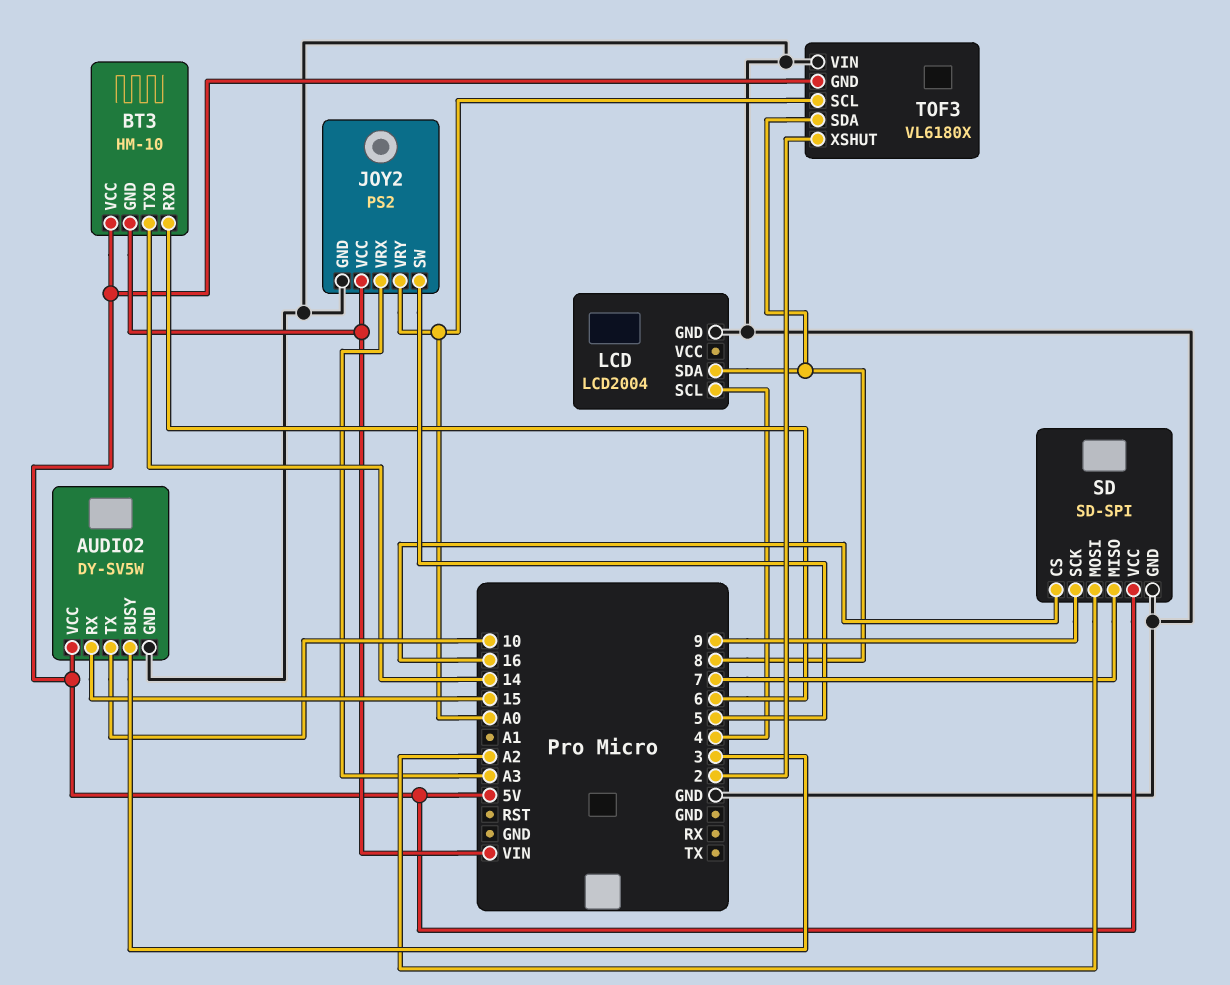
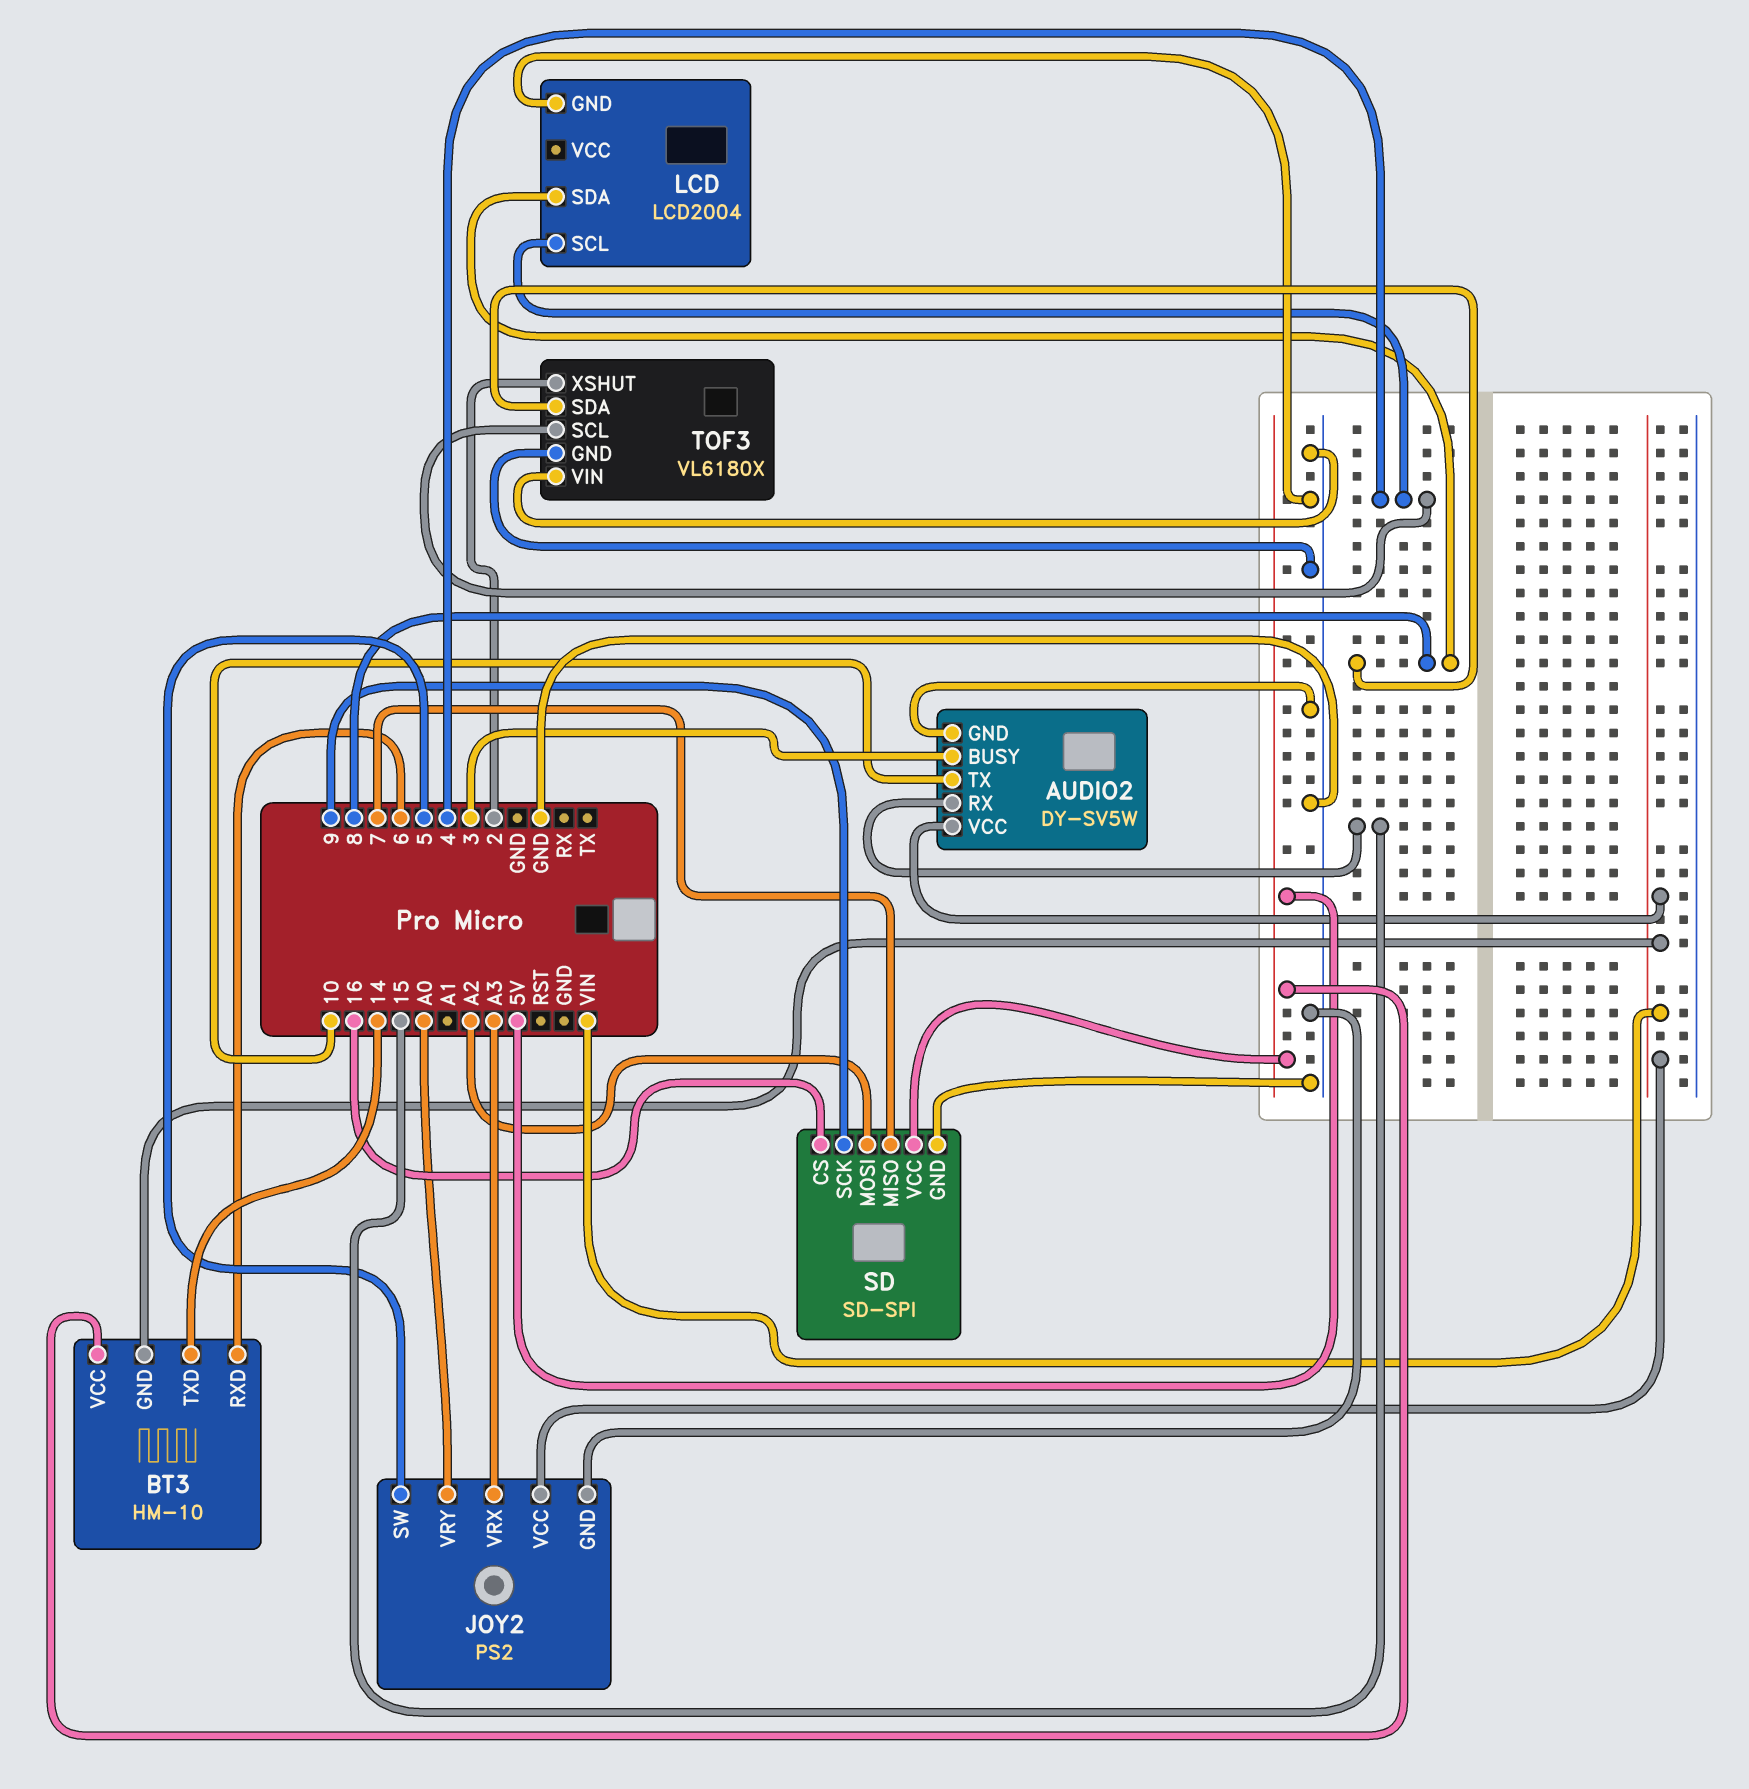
AUDIO2 pin VCC: 5V -> VIN
TOF3 pin GND: 5V -> GND
TOF3 pin SCL: A0 -> 4

